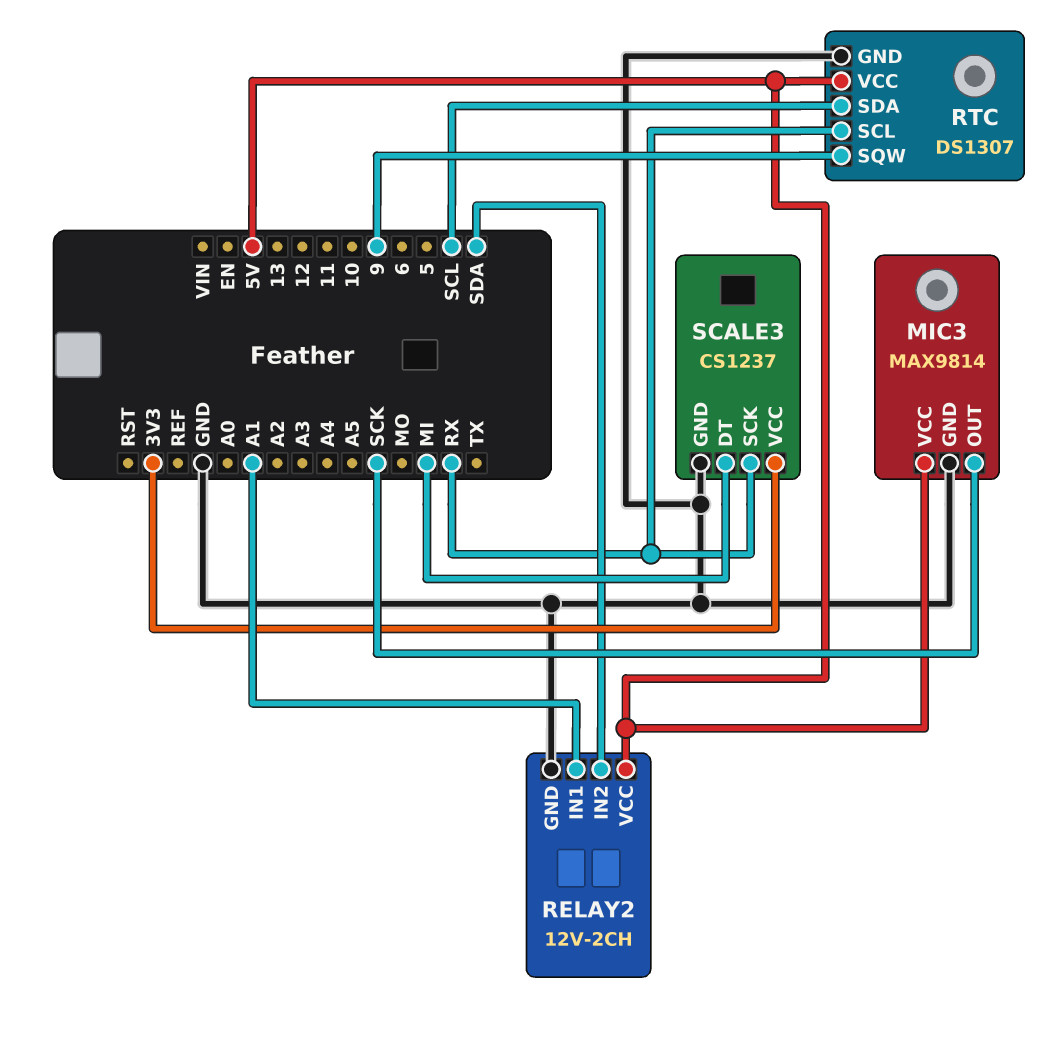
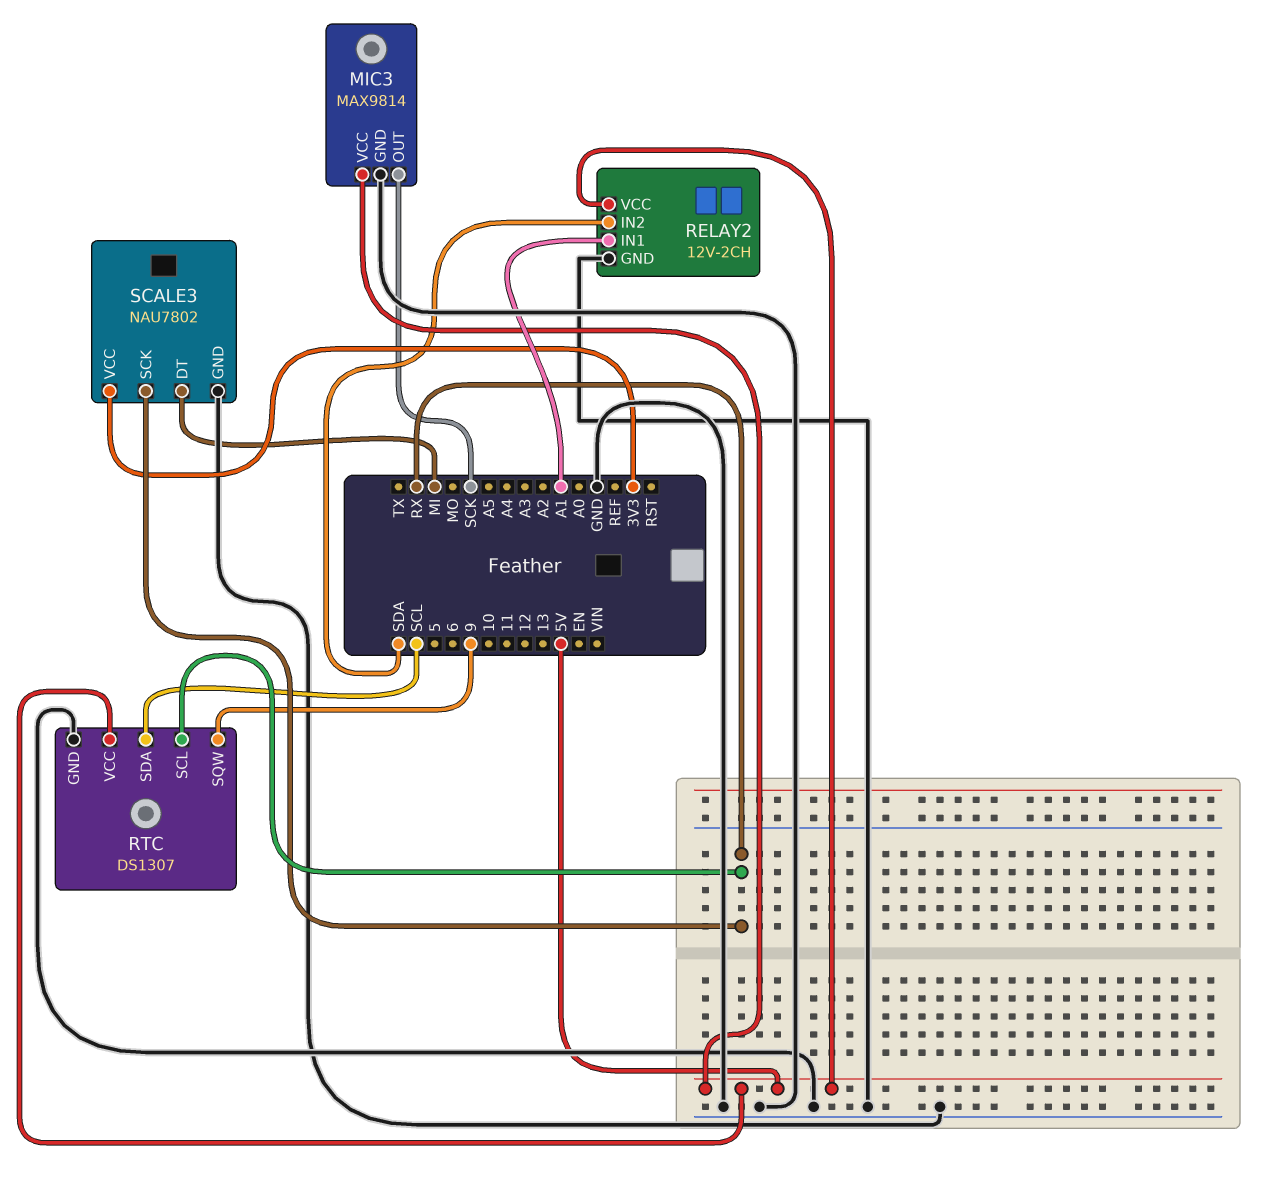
SCALE3: CS1237 -> NAU7802

